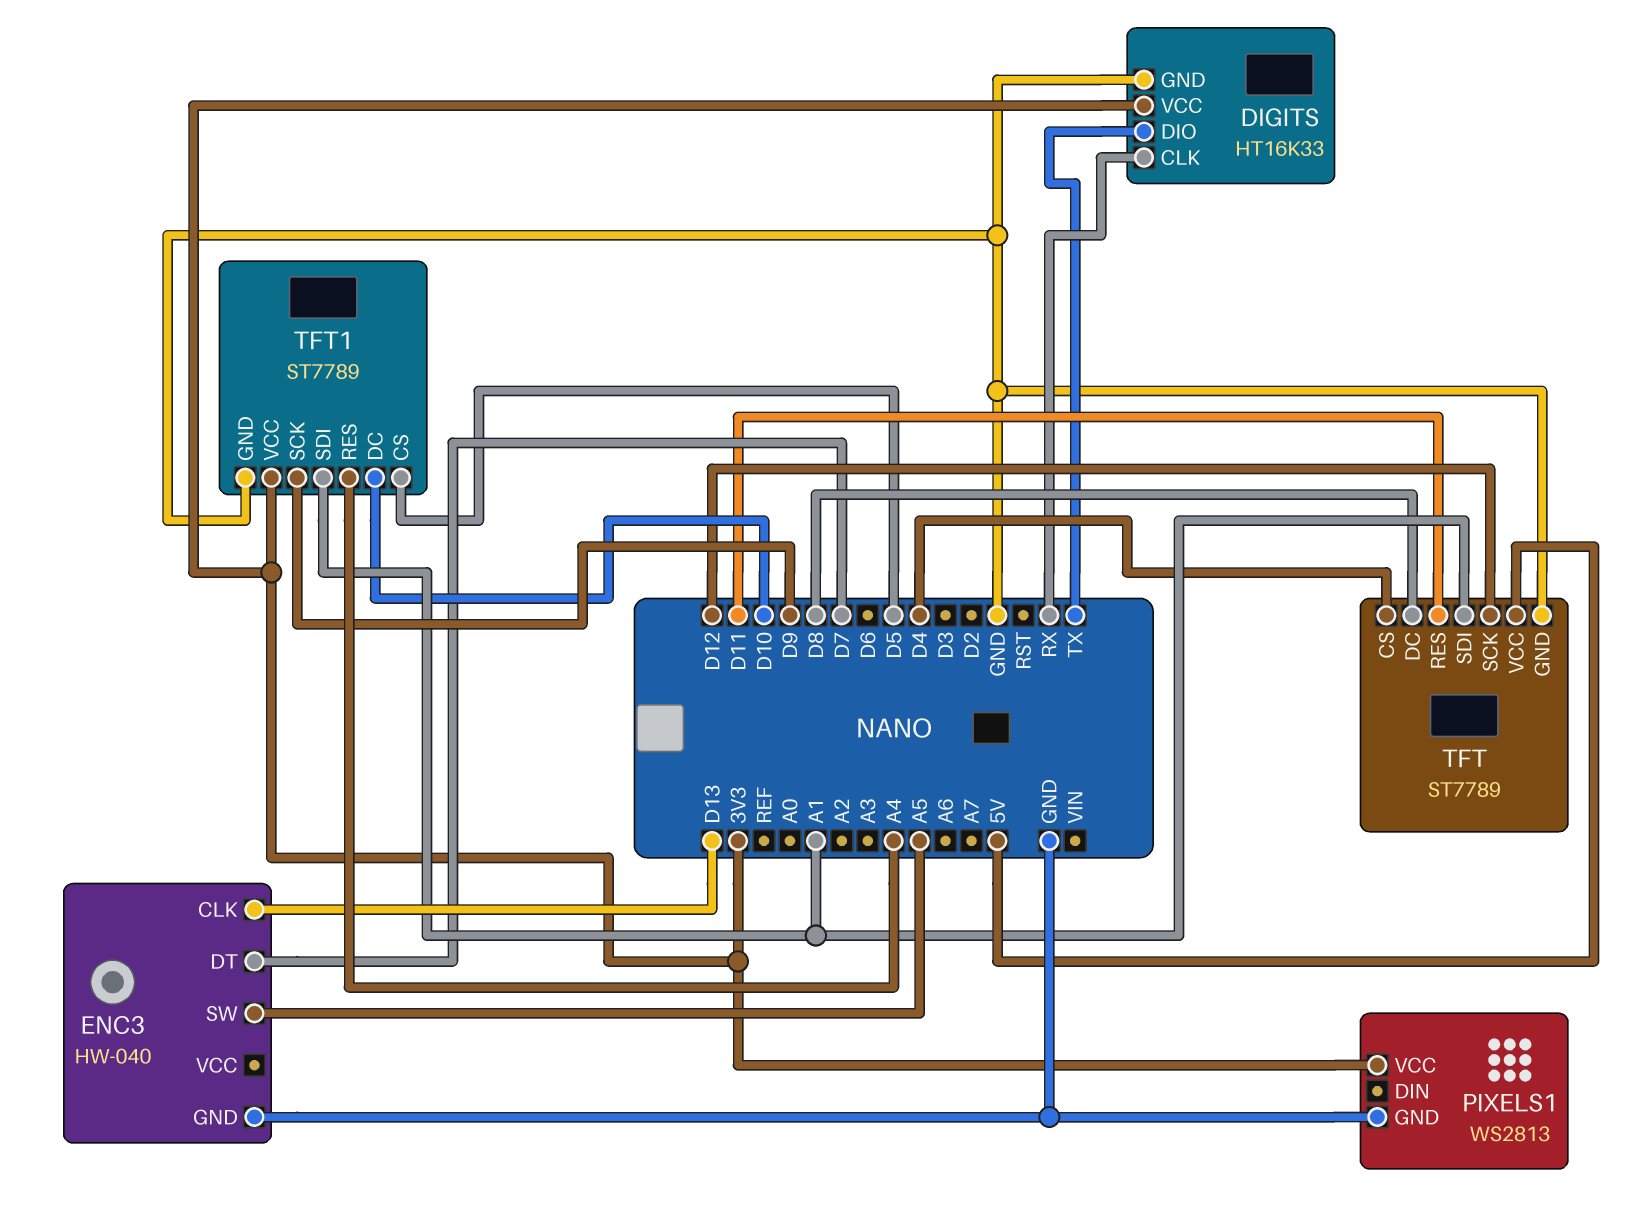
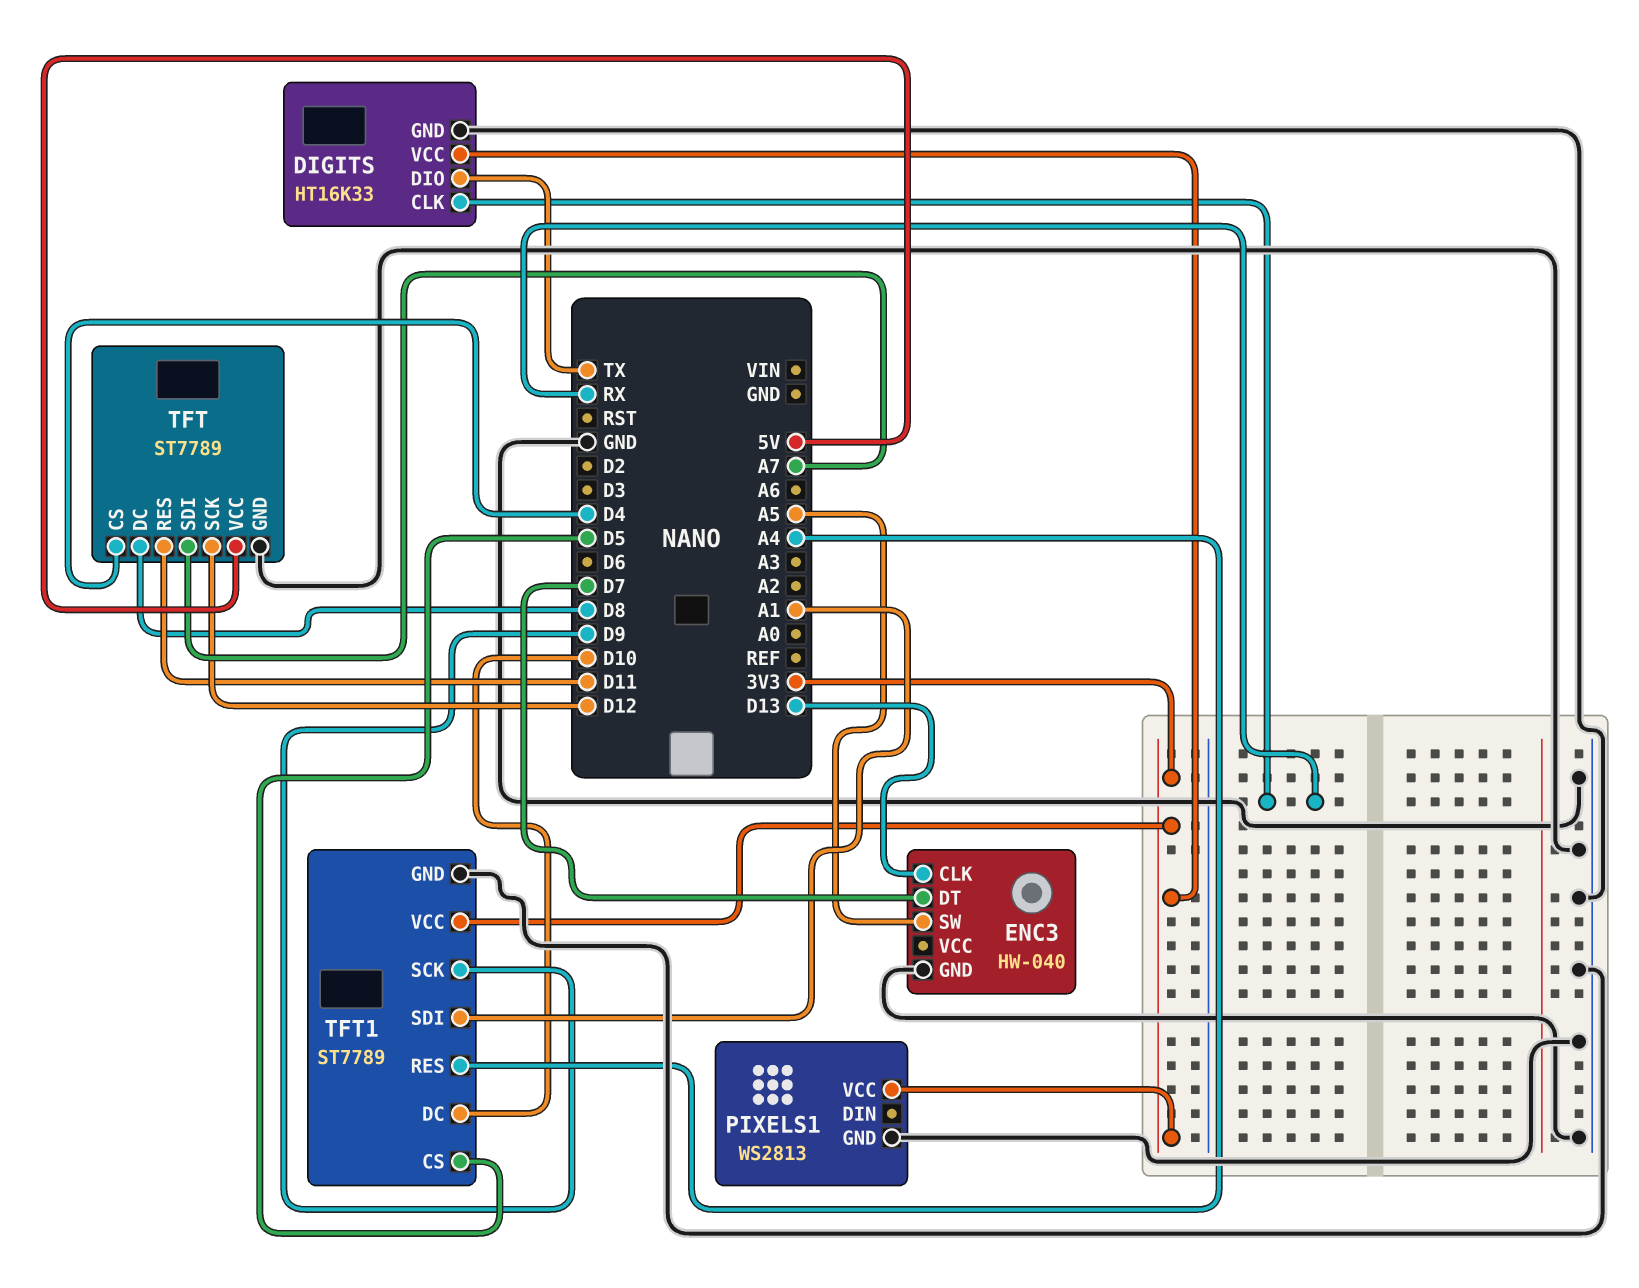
TFT pin SDI: A1 -> A7

